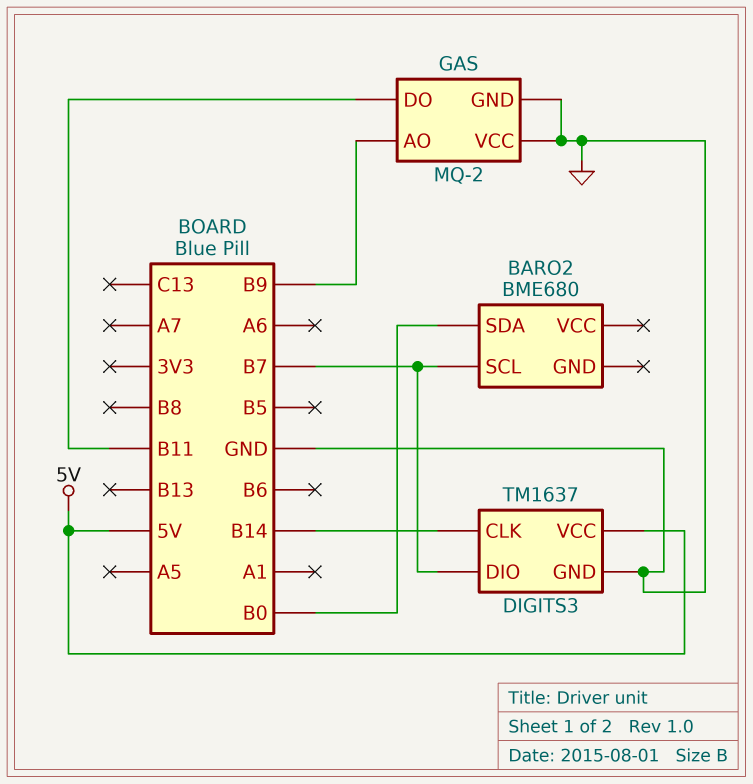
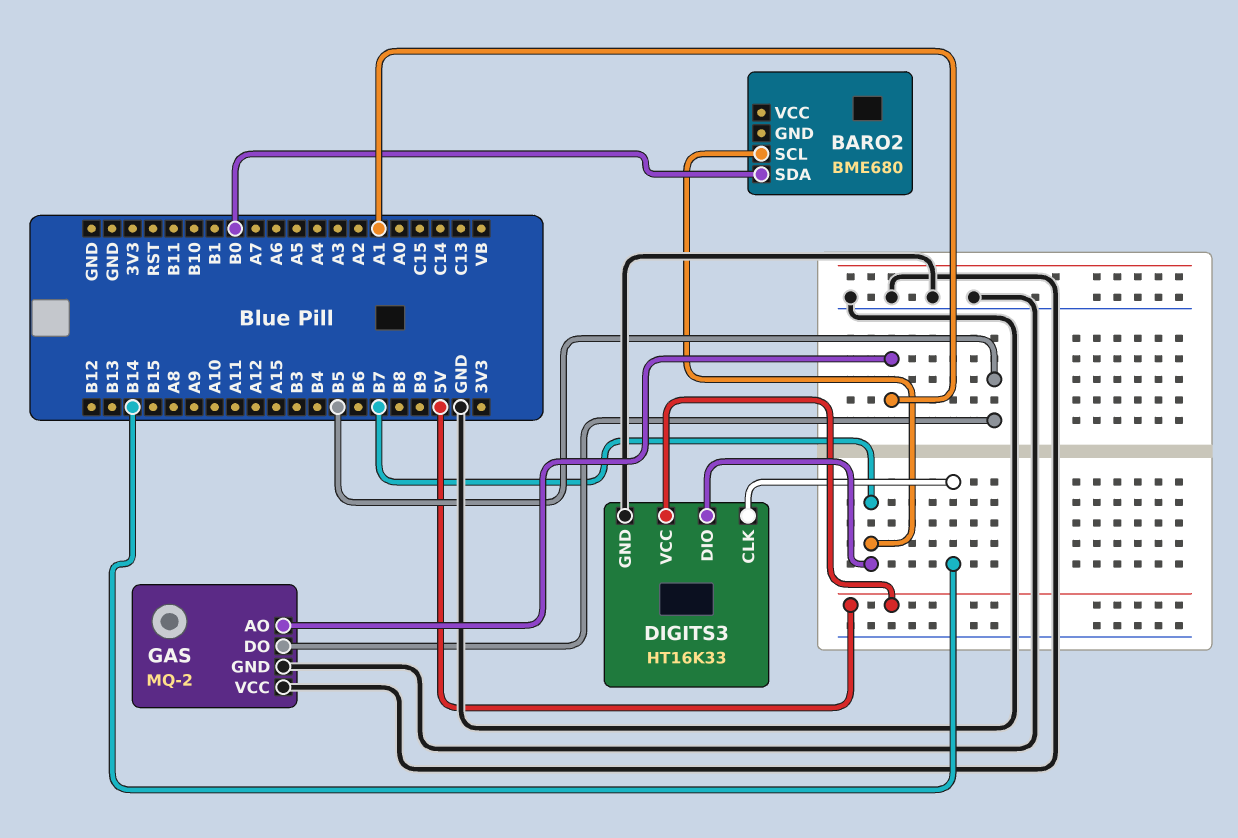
DIGITS3: TM1637 -> HT16K33
GAS pin AO: B9 -> A1
GAS pin DO: B11 -> B5

